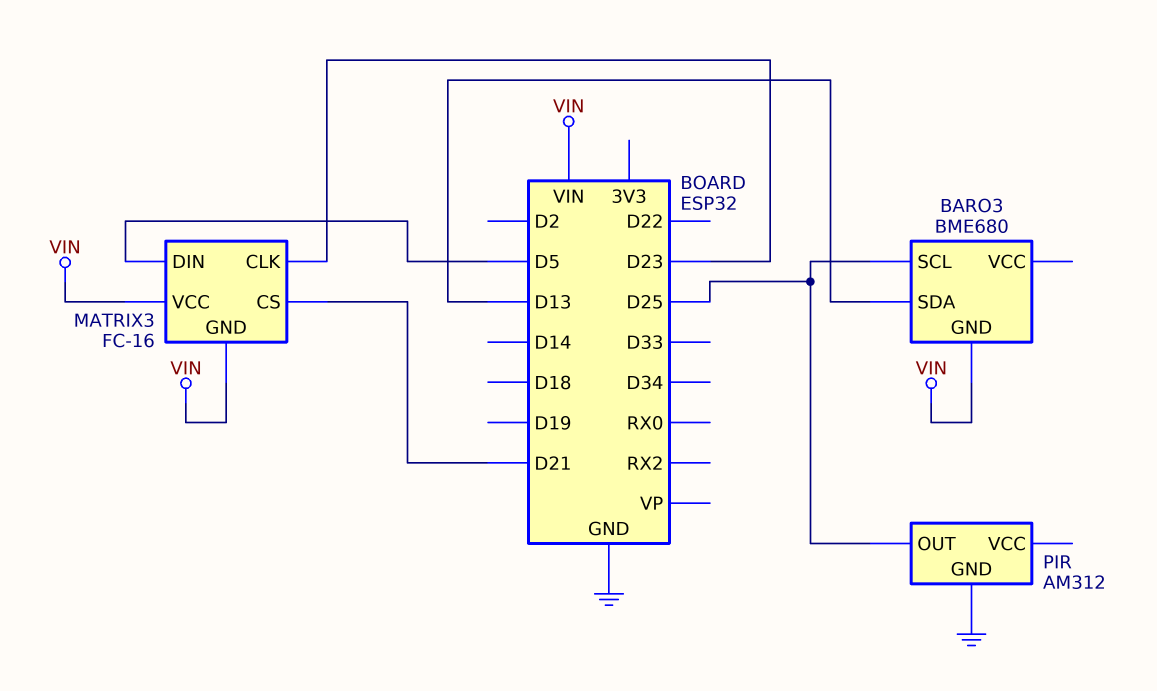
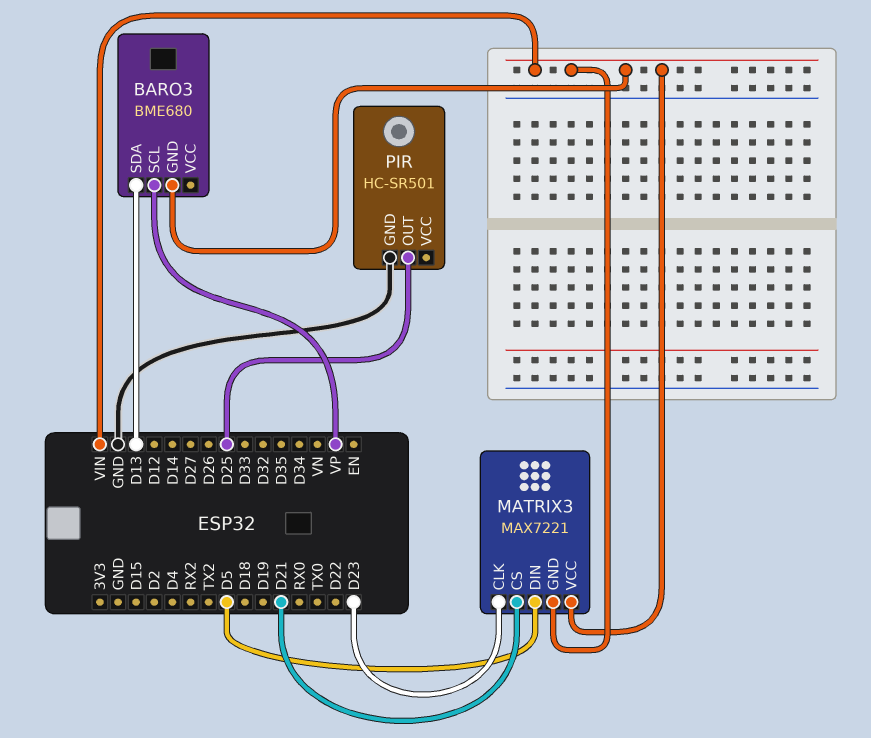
BARO3 pin SCL: D25 -> VP
MATRIX3: FC-16 -> MAX7221
PIR: AM312 -> HC-SR501

